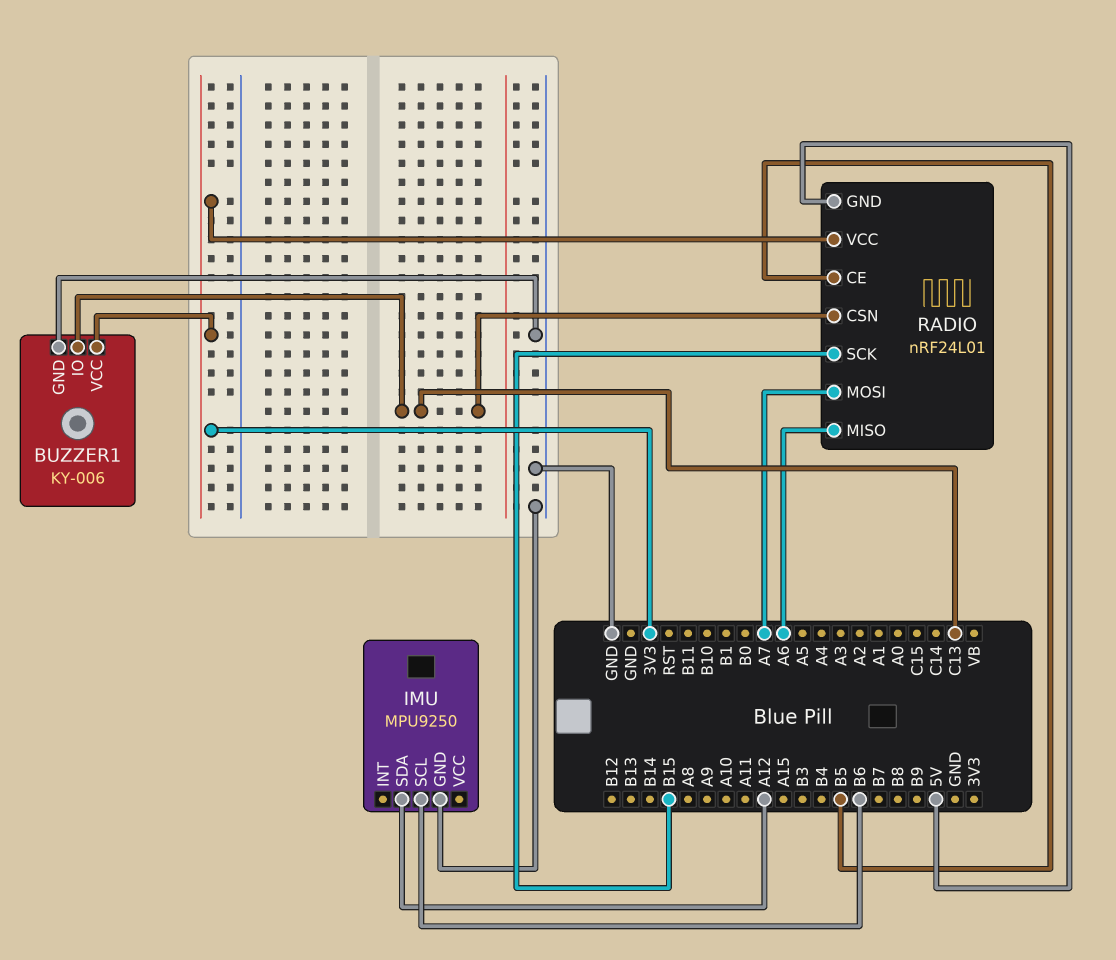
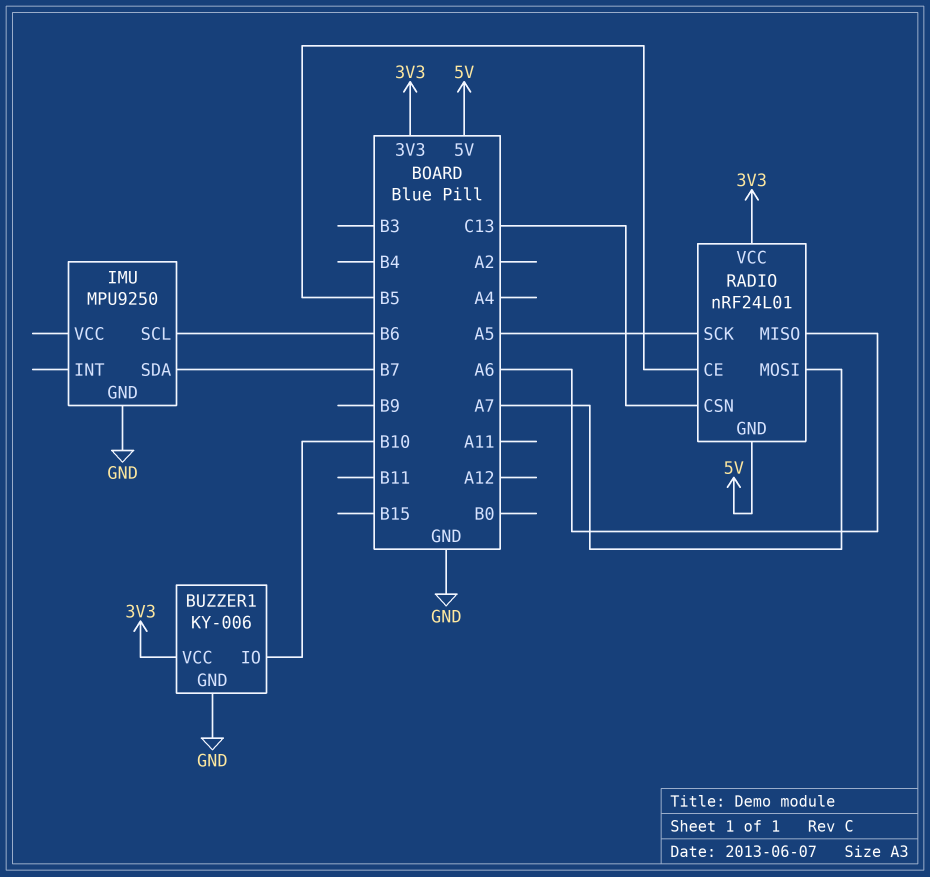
BUZZER1 pin IO: C13 -> B10
IMU pin SDA: A12 -> B7
RADIO pin SCK: B15 -> A5

